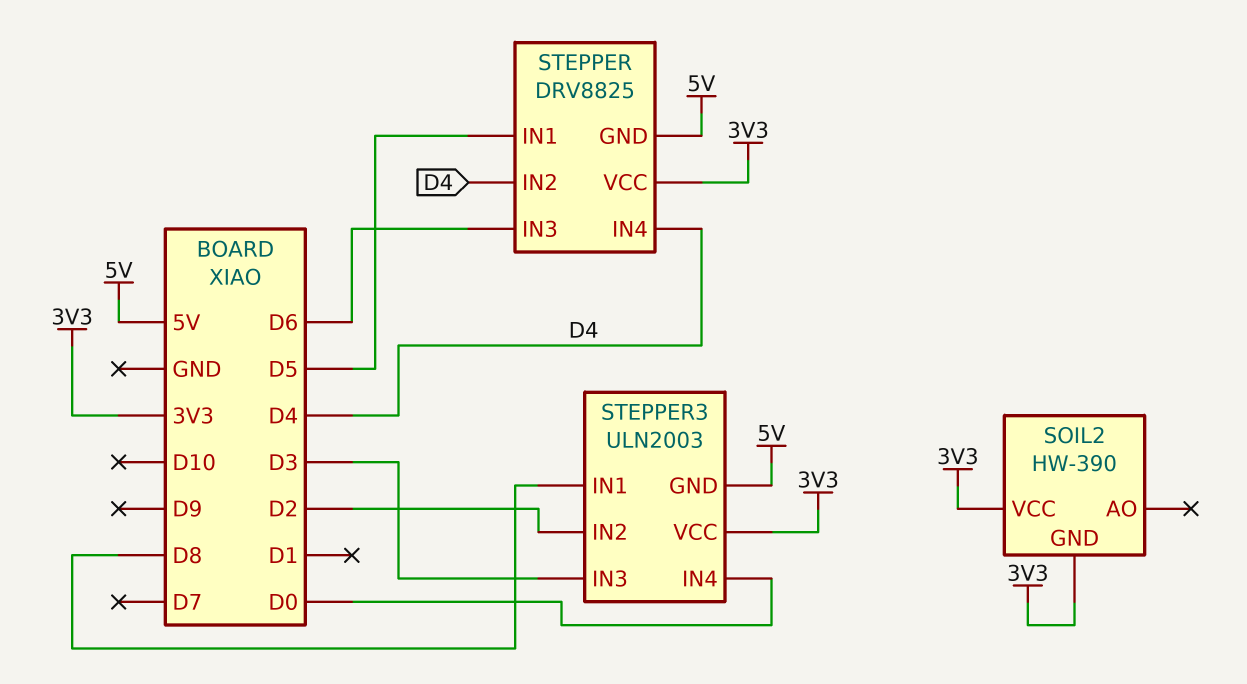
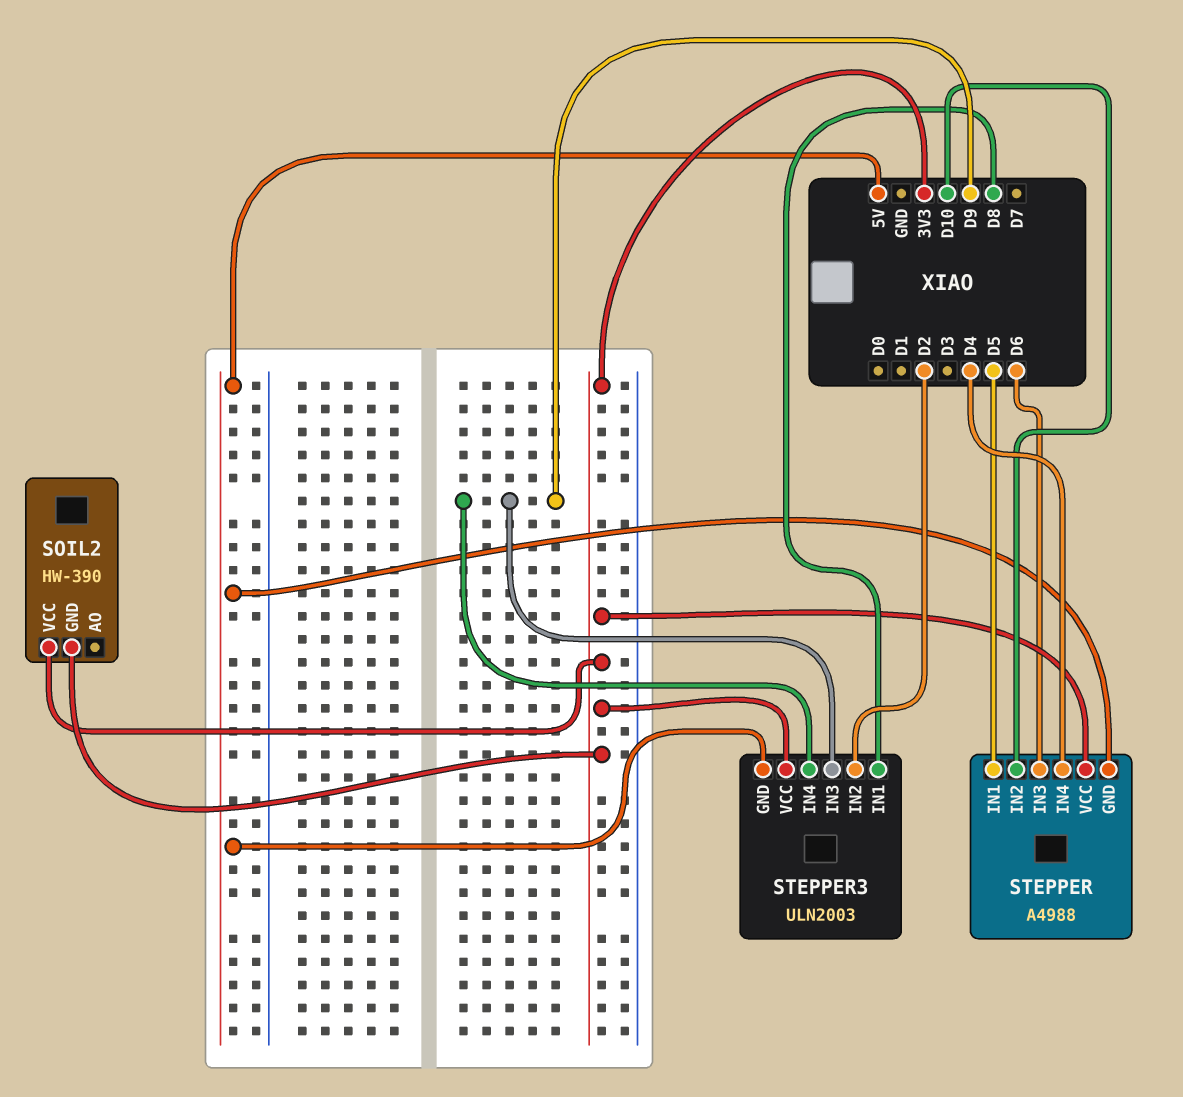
STEPPER: DRV8825 -> A4988
STEPPER pin IN2: D4 -> D10
STEPPER3 pin IN3: D3 -> D9
STEPPER3 pin IN4: D0 -> D9

